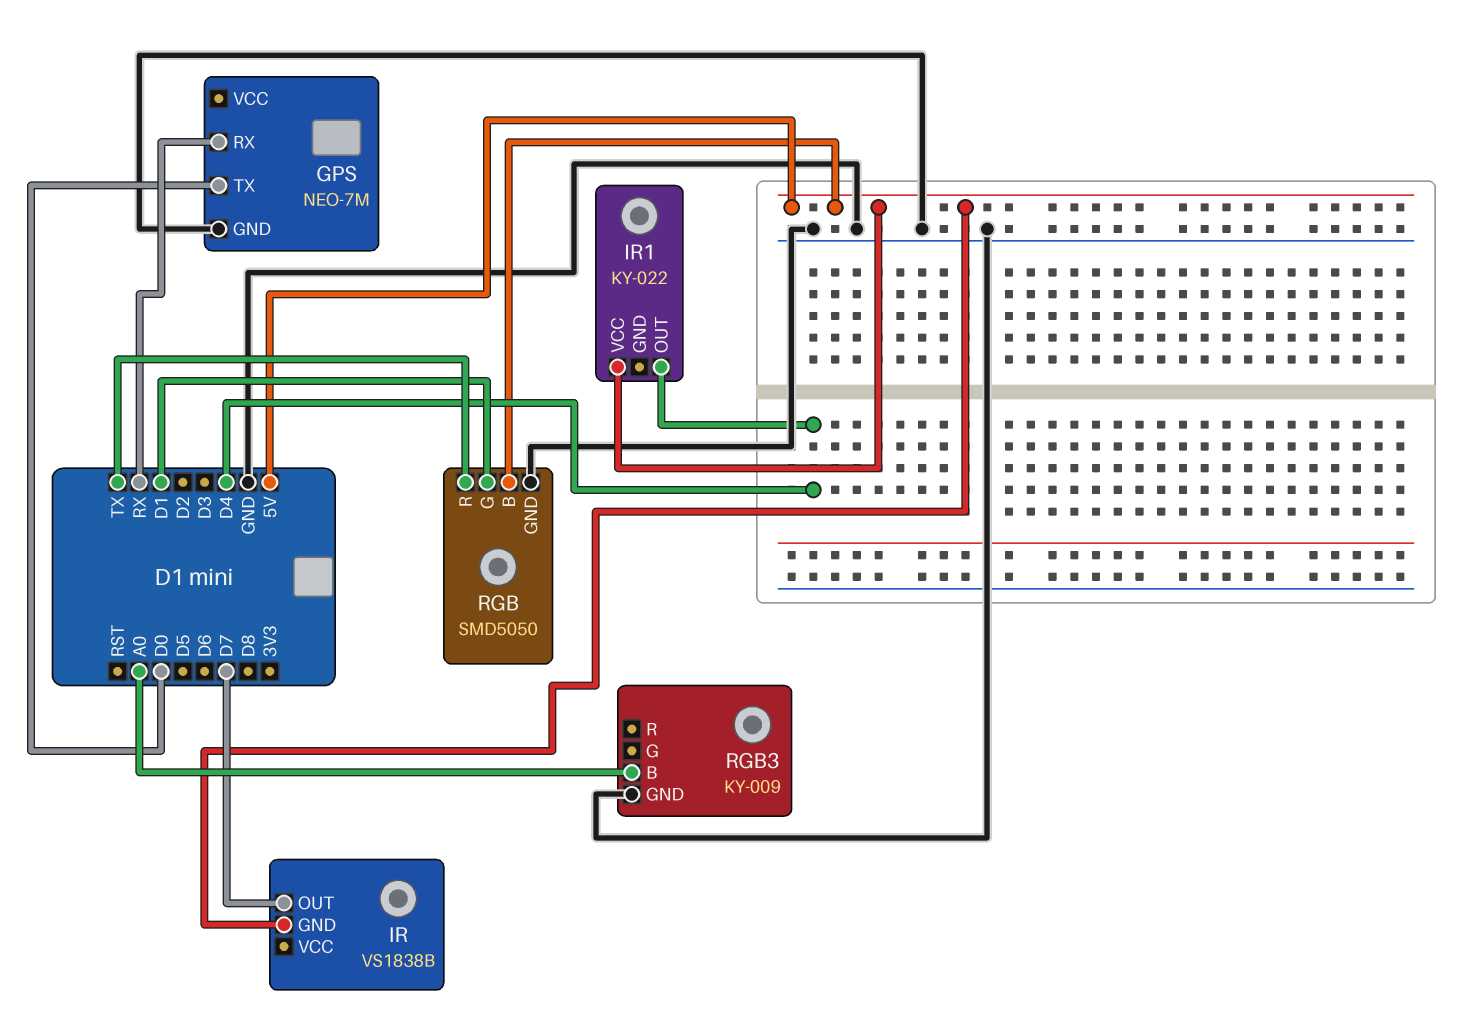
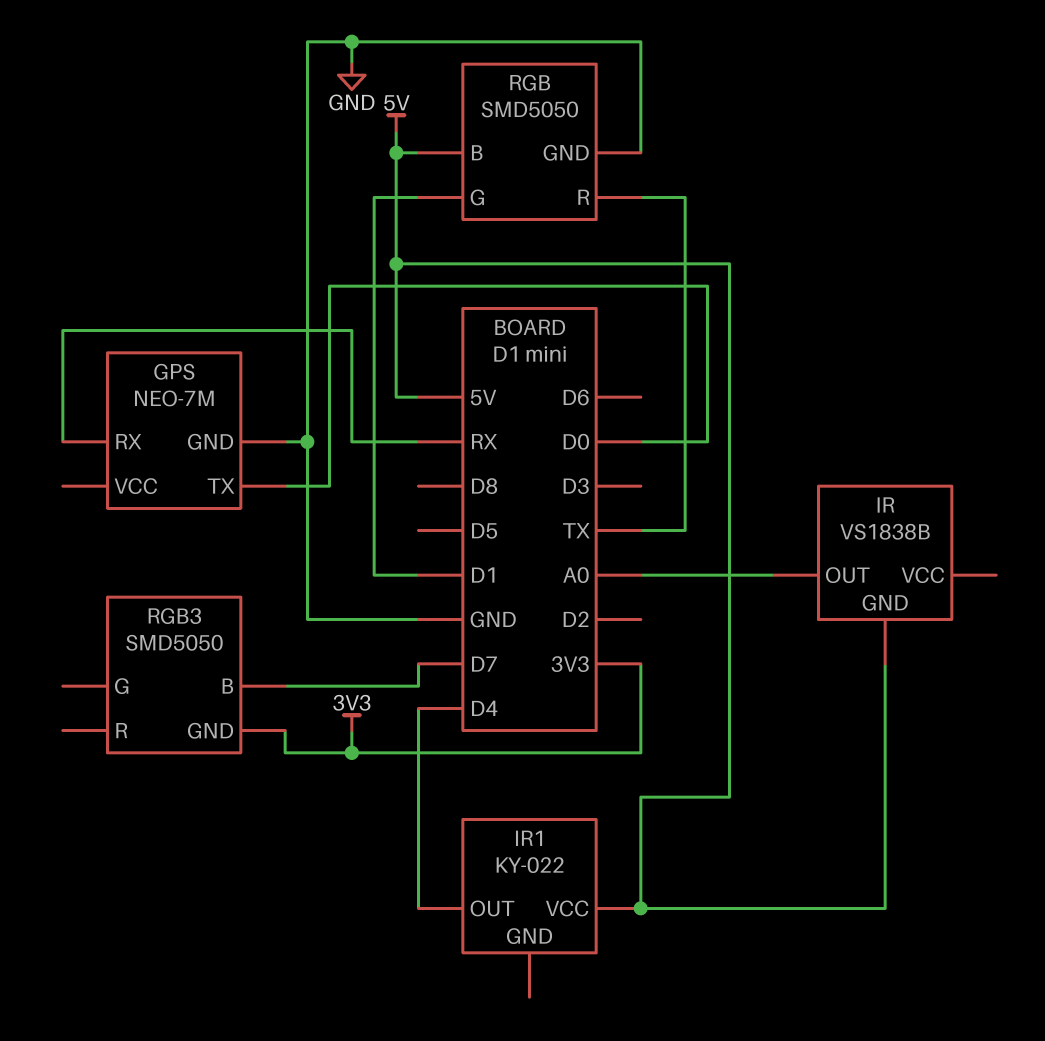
IR pin OUT: D7 -> A0
RGB3: KY-009 -> SMD5050
RGB3 pin B: A0 -> D7
RGB3 pin GND: GND -> 3V3

